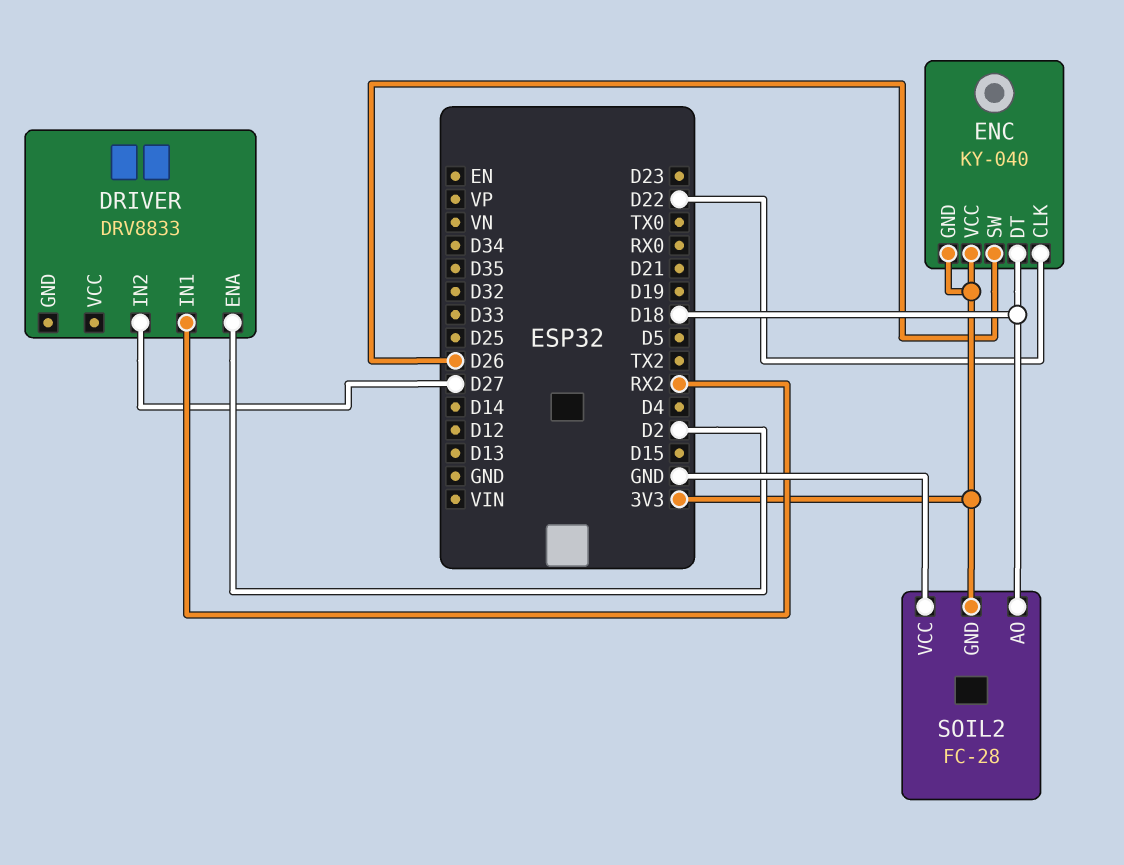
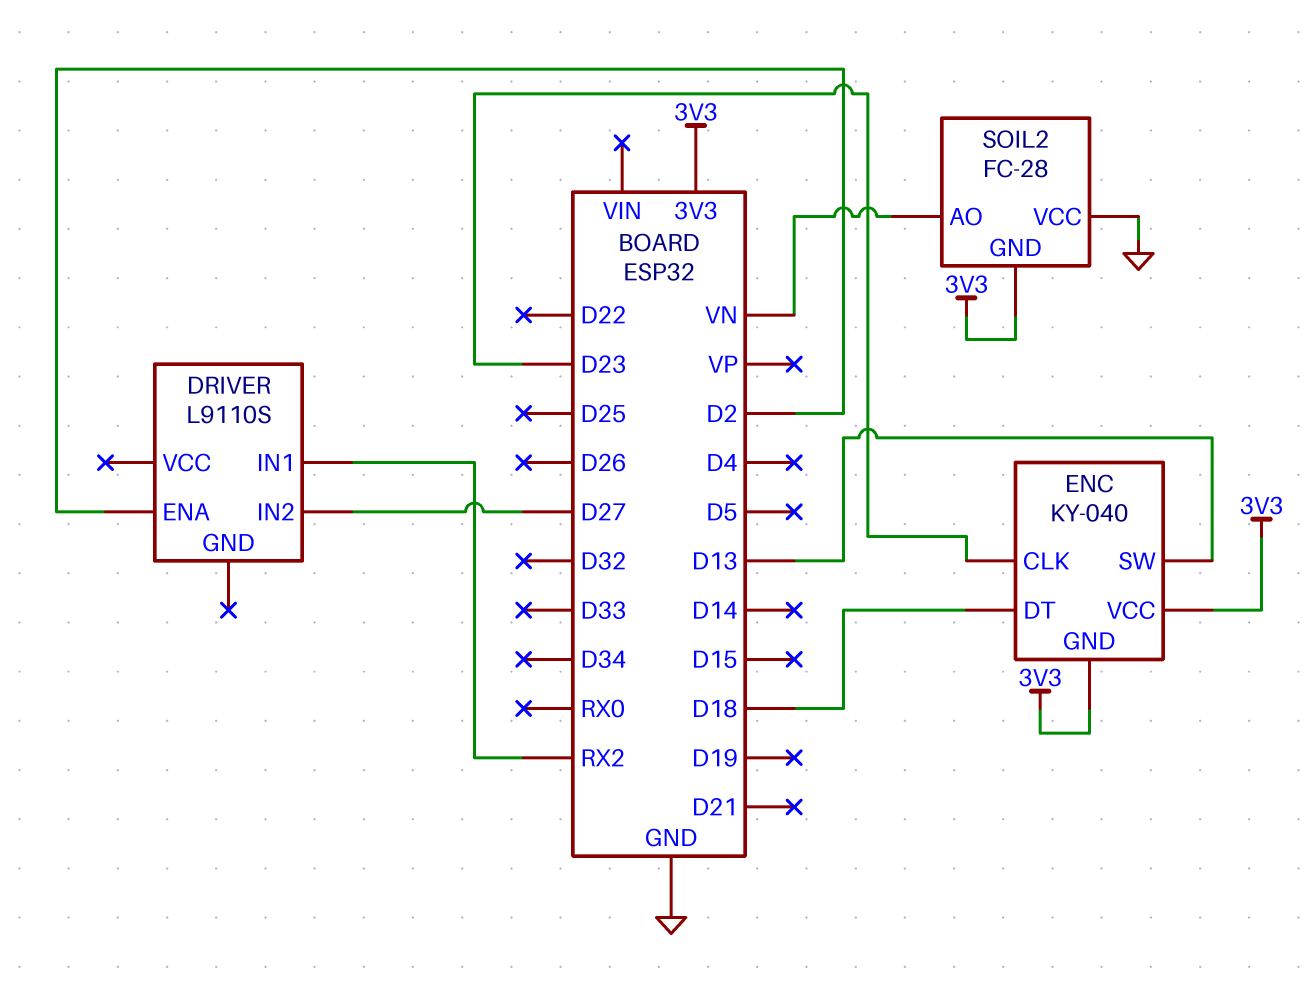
DRIVER: DRV8833 -> L9110S
ENC pin CLK: D22 -> D23
ENC pin SW: D26 -> D13
SOIL2 pin AO: D18 -> VN

